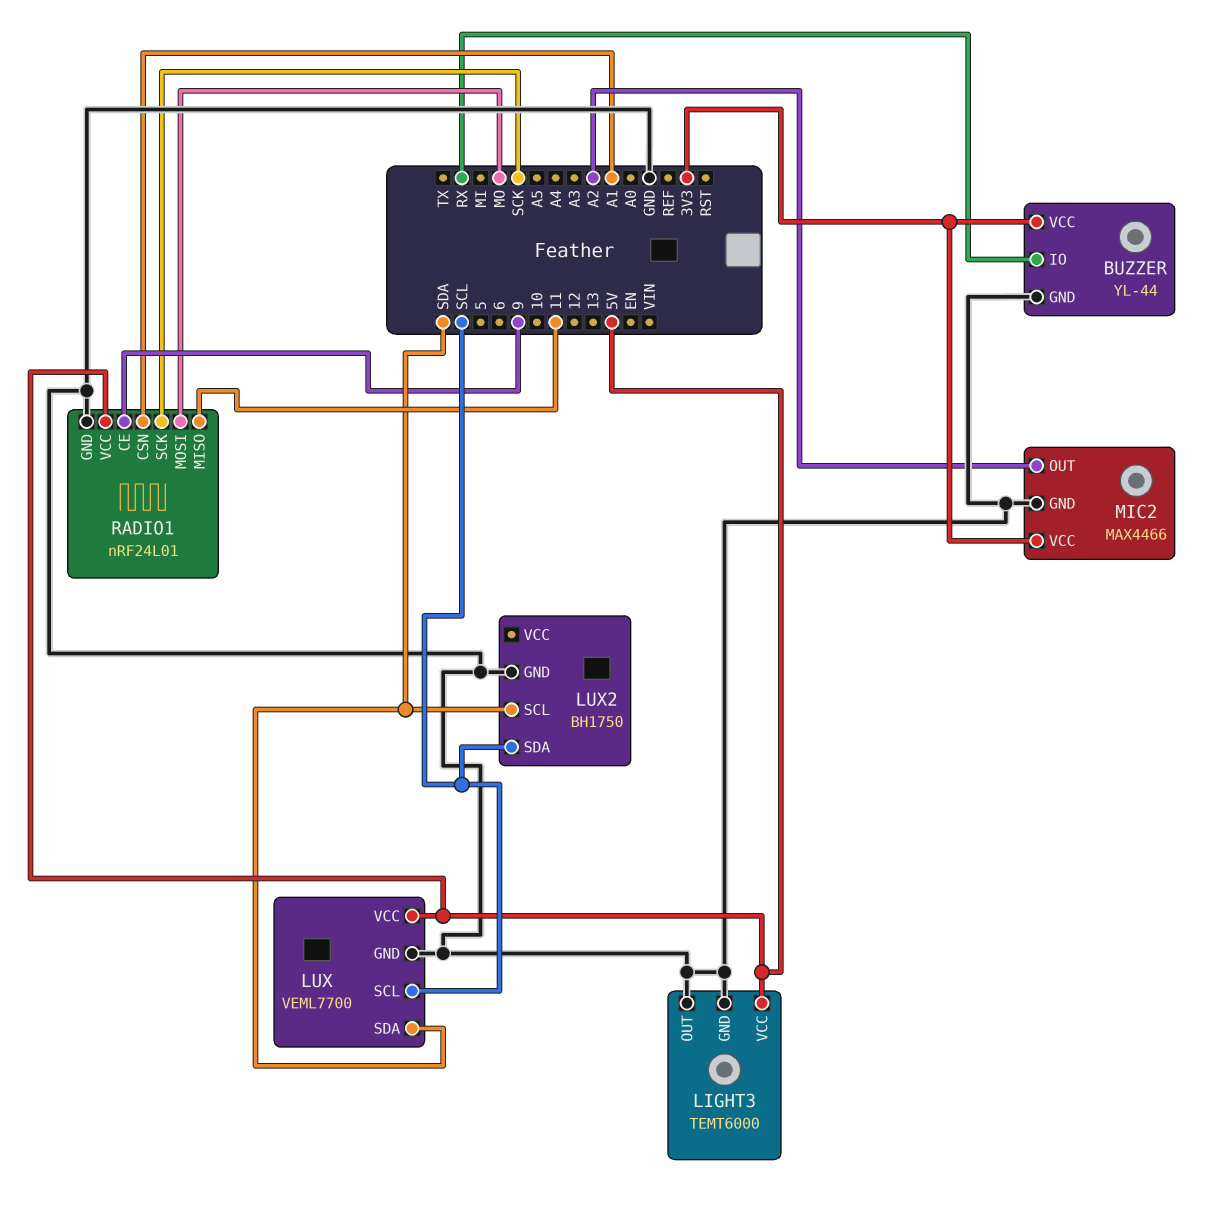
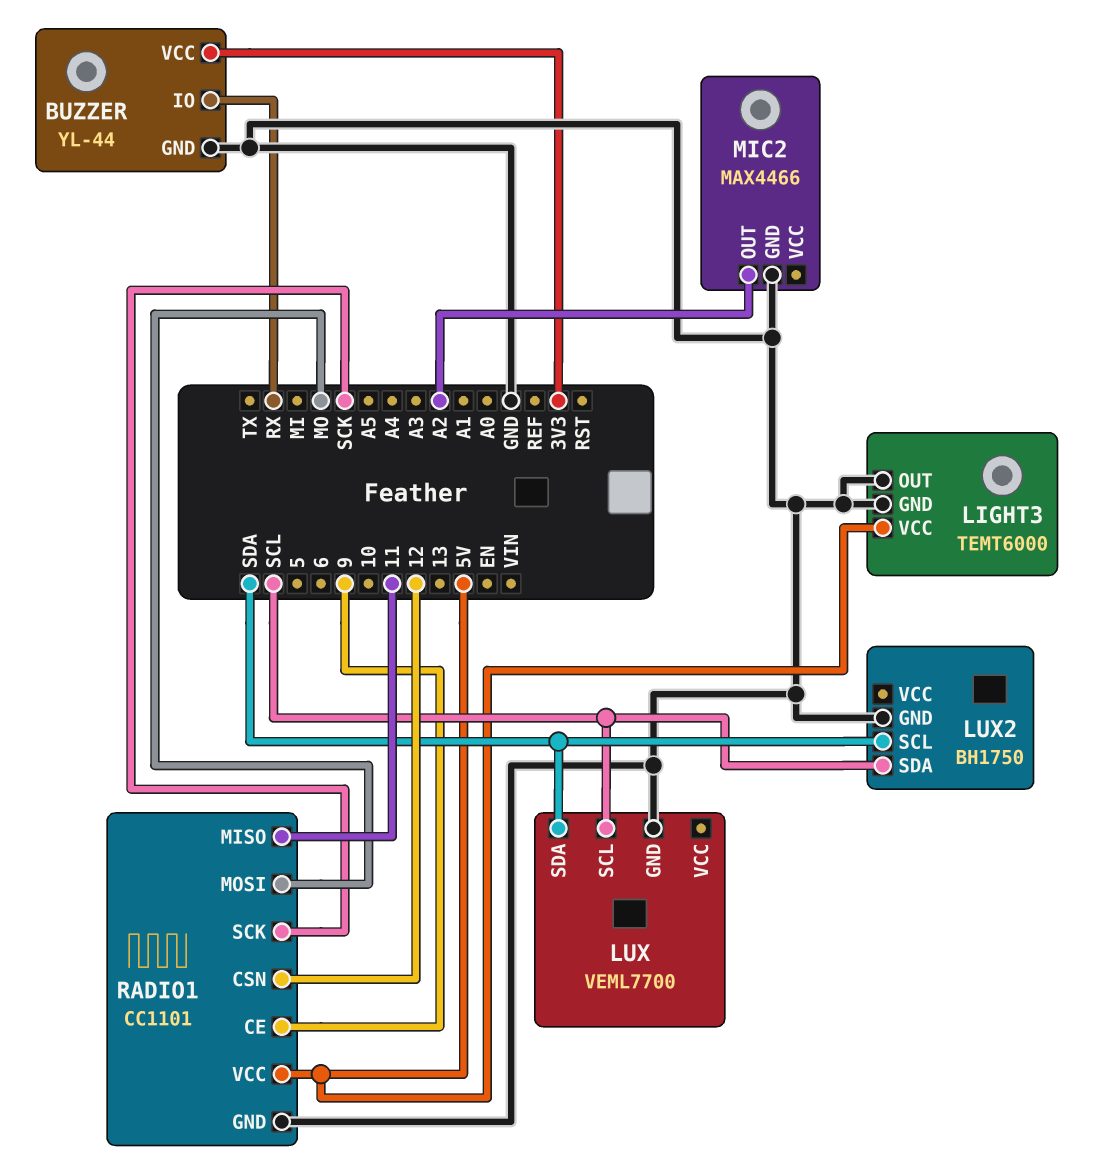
LUX pin VCC: 5V -> none
MIC2 pin VCC: 3V3 -> none
RADIO1: nRF24L01 -> CC1101
RADIO1 pin CSN: A1 -> 12

